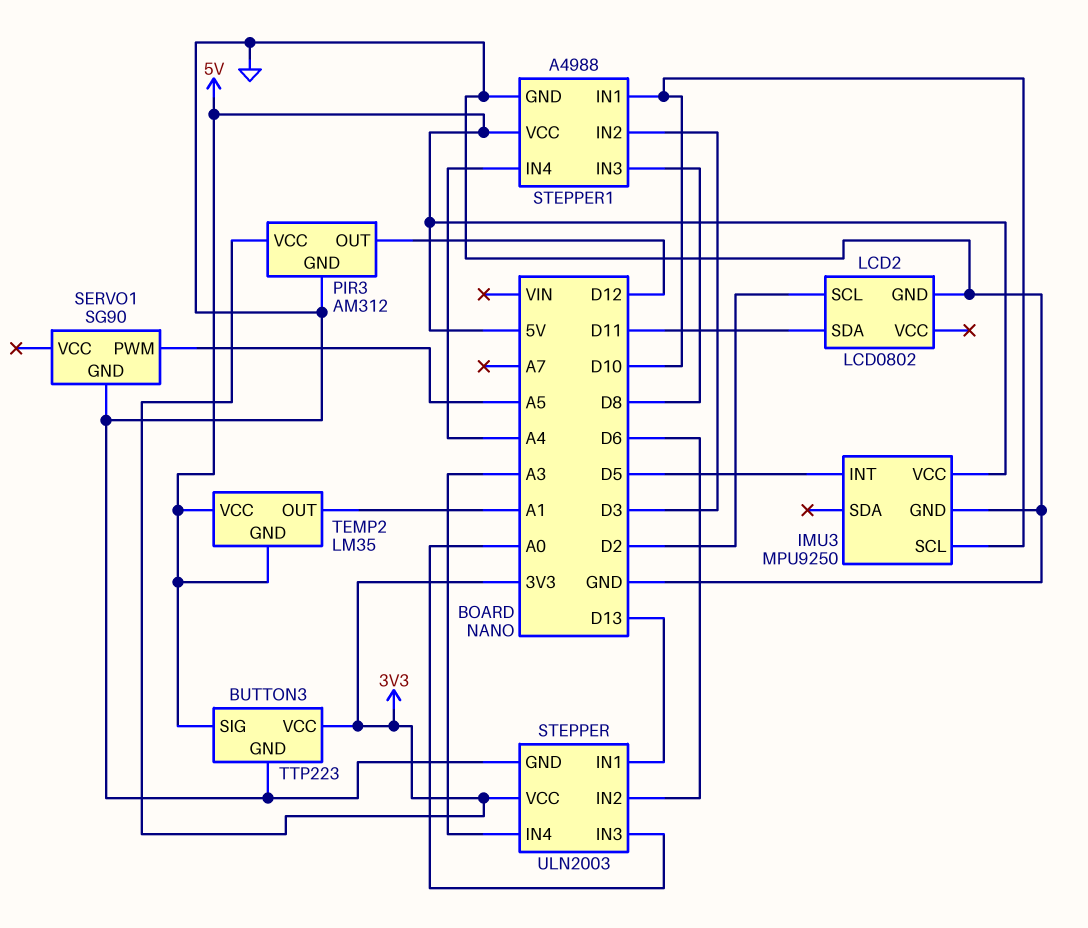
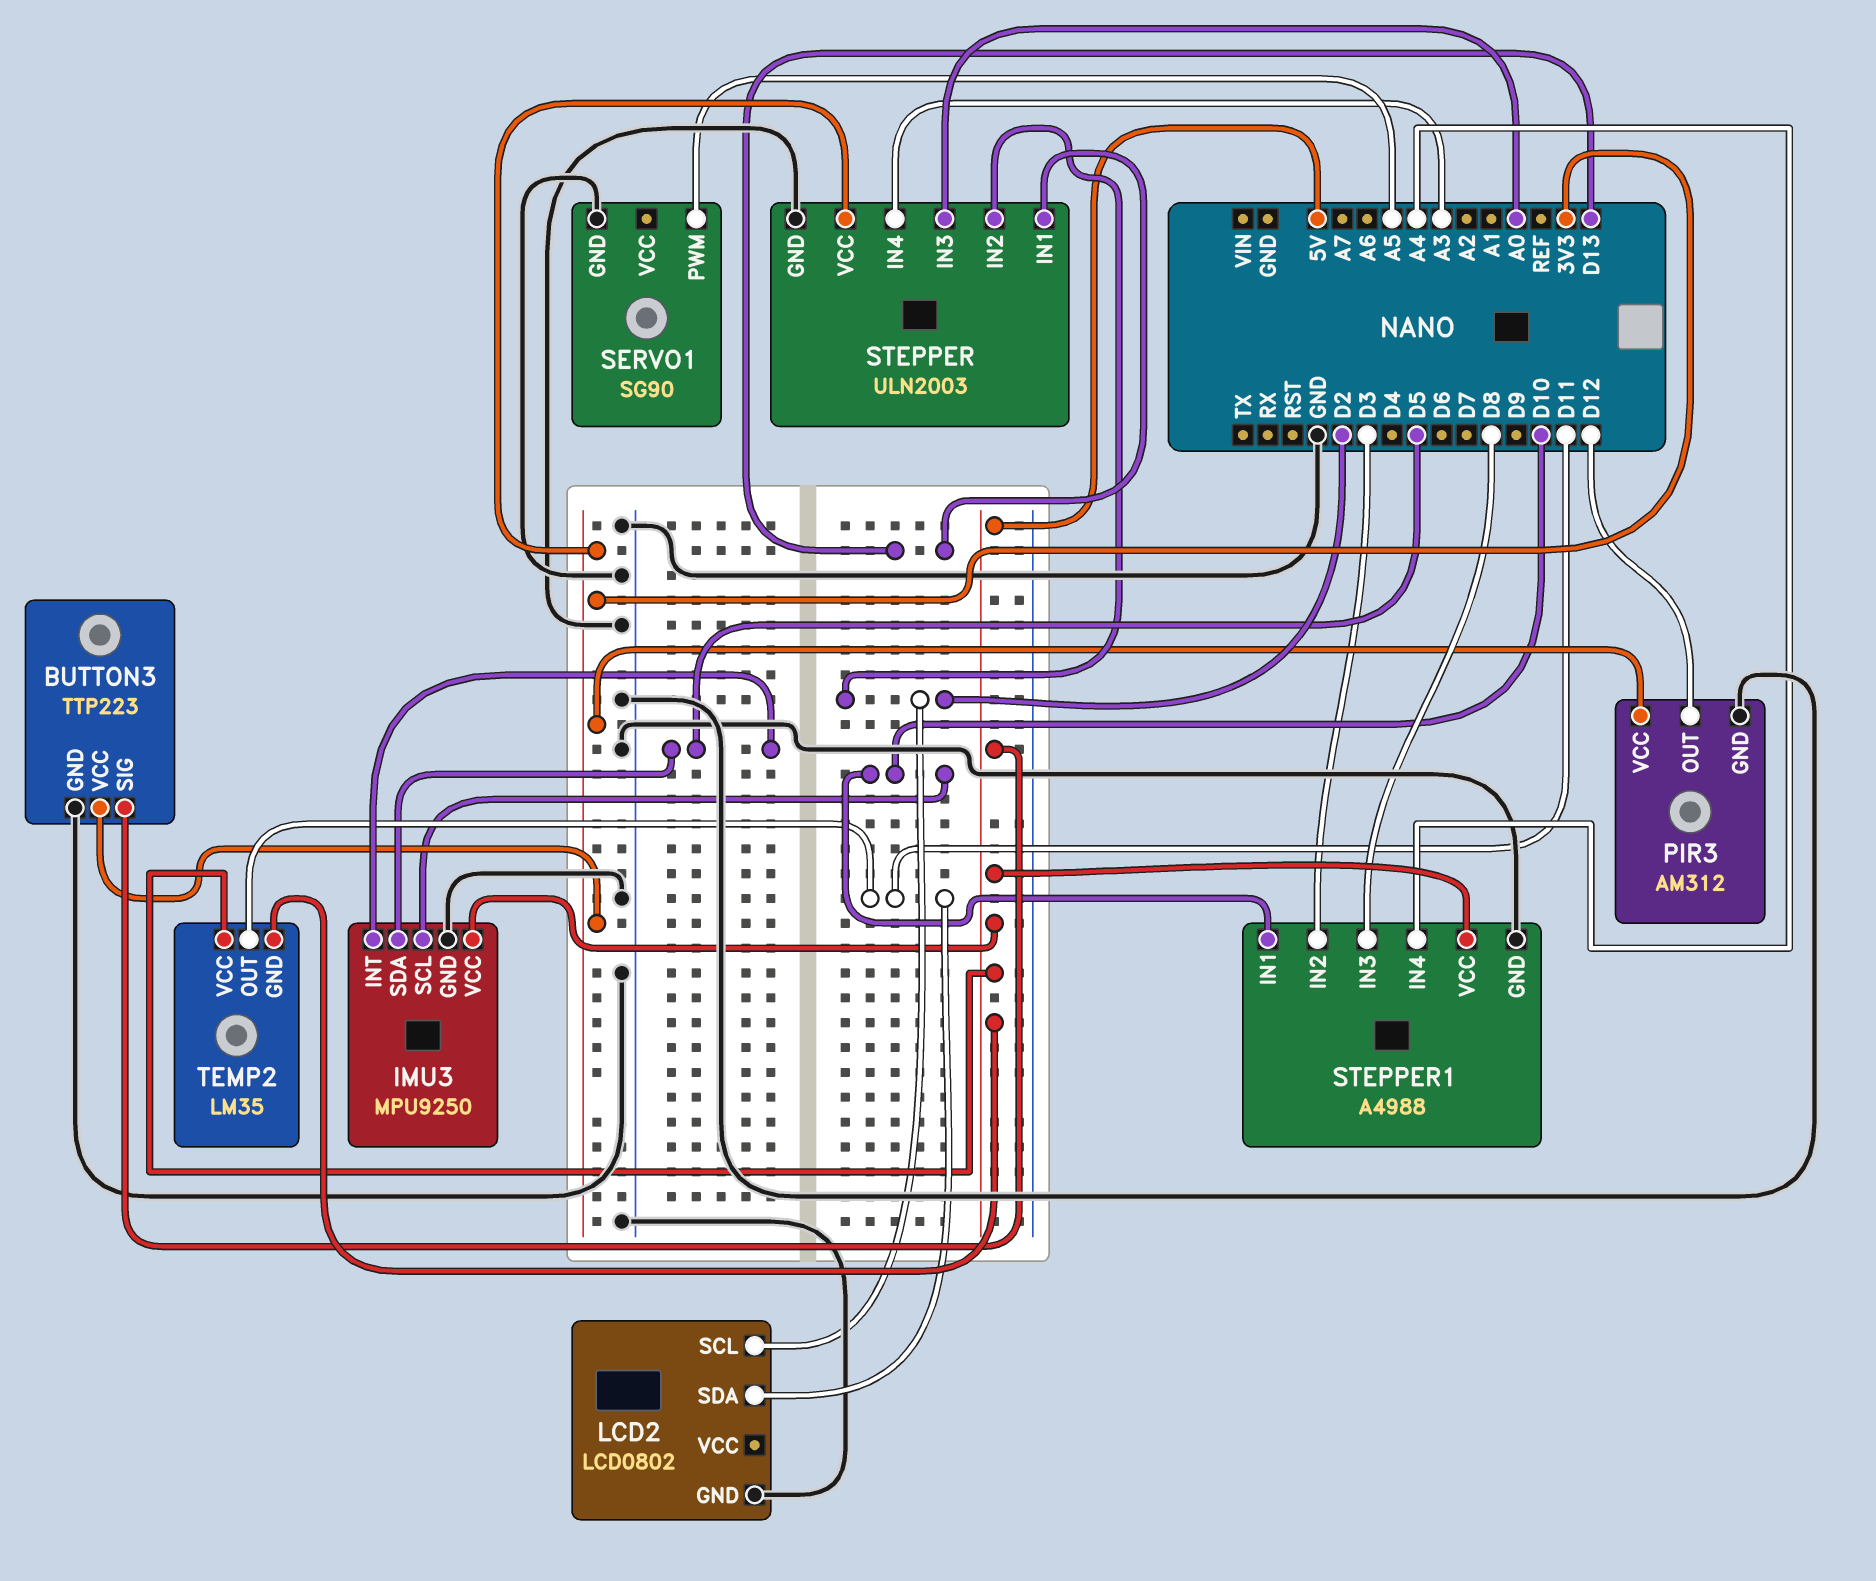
IMU3 pin SDA: none -> D5
STEPPER pin IN2: D6 -> D2
TEMP2 pin OUT: A1 -> D11

